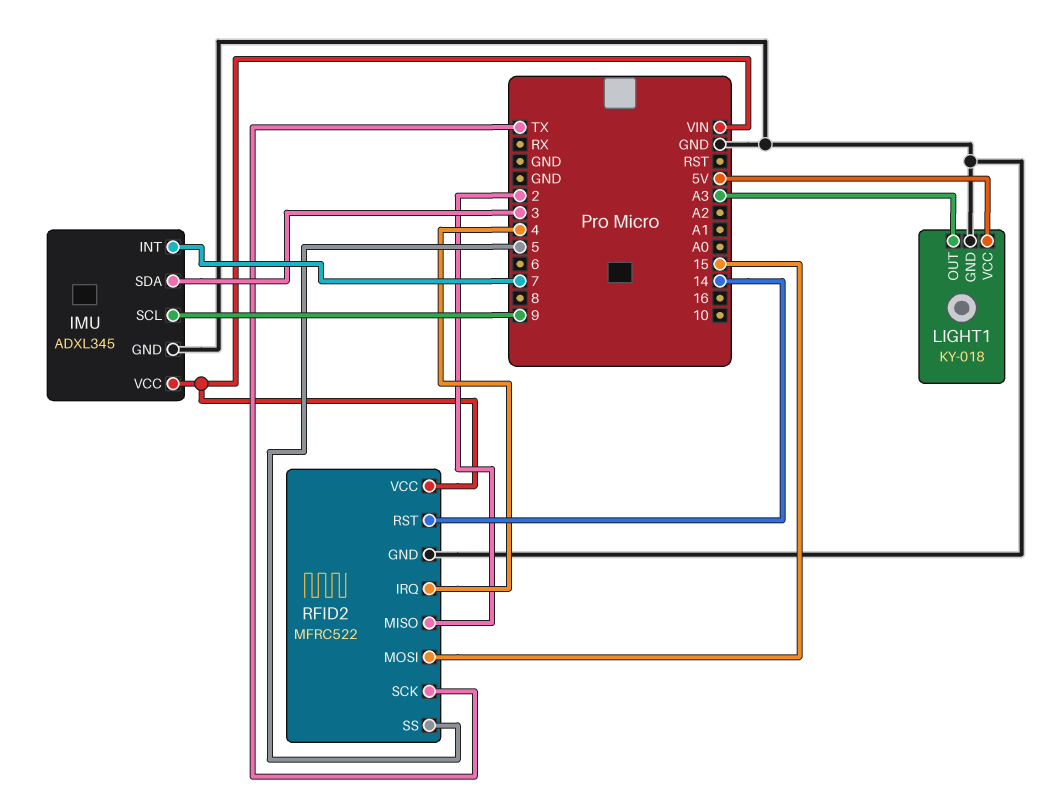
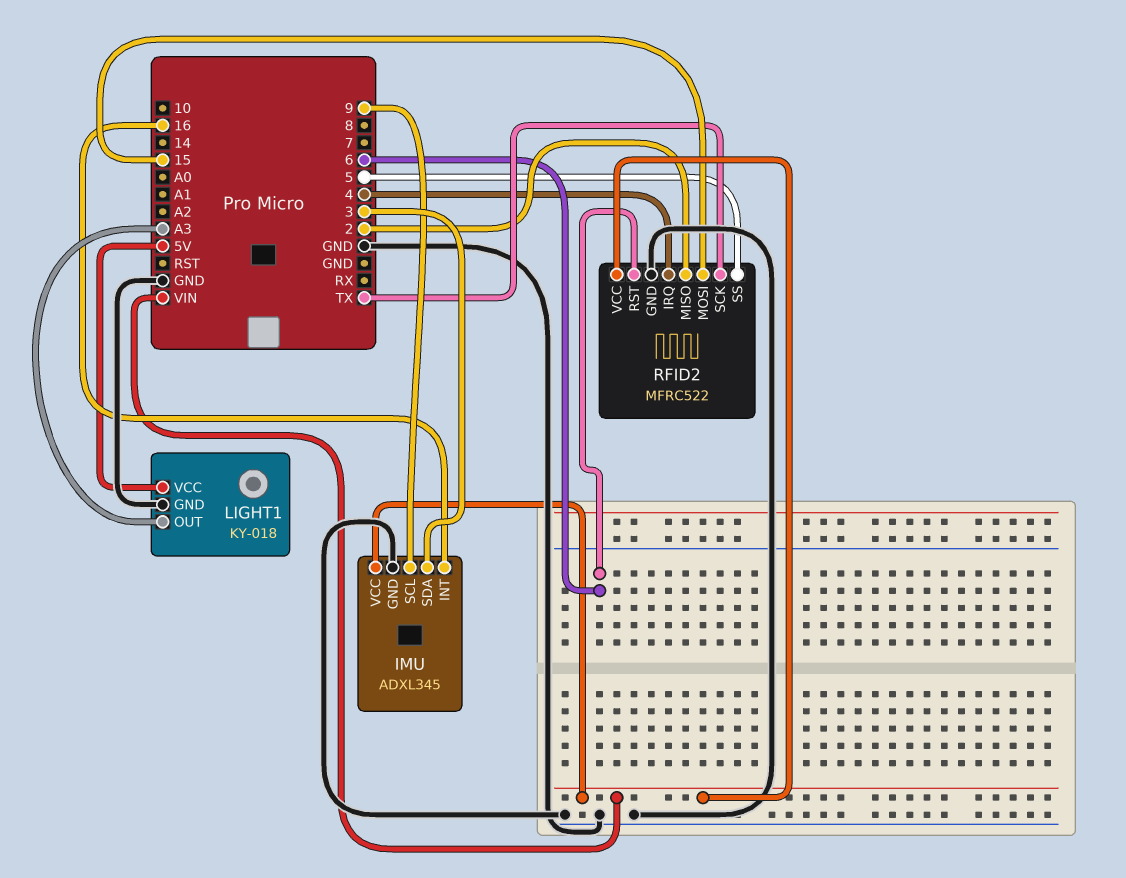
IMU pin INT: 7 -> 16
RFID2 pin RST: 14 -> 6

